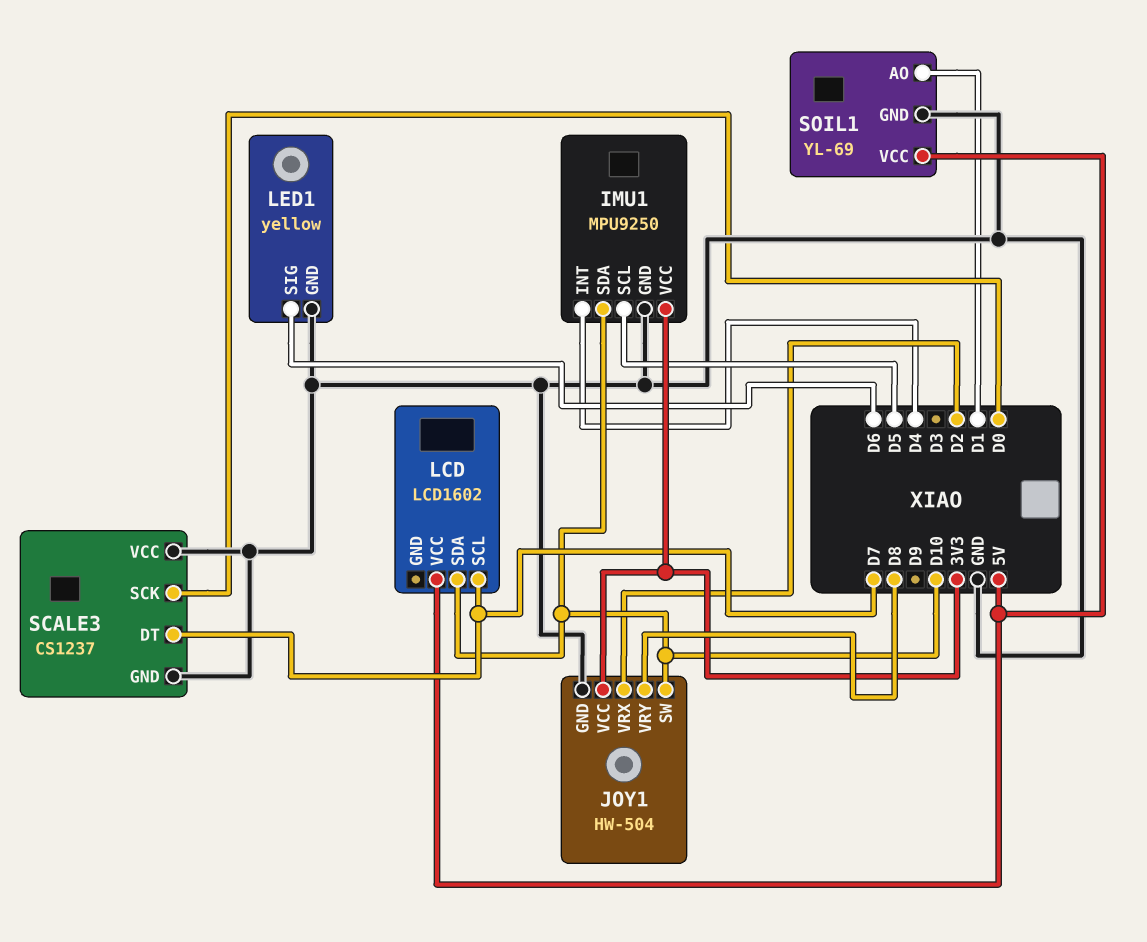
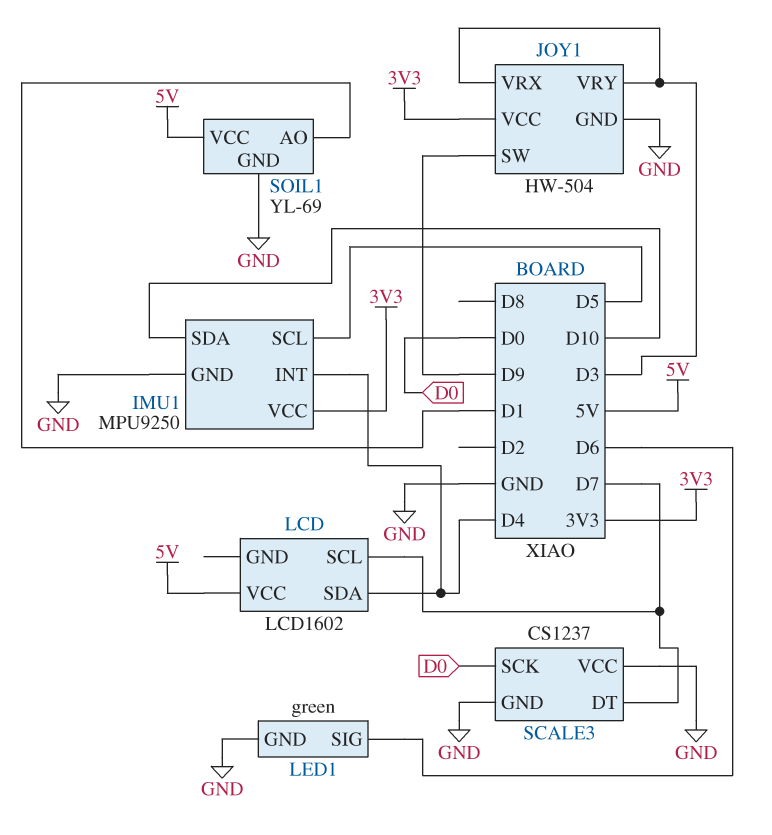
JOY1 pin SW: D10 -> D9
JOY1 pin VRX: D2 -> D3
JOY1 pin VRY: D8 -> D3
LCD pin SDA: D10 -> D4
LED1: yellow -> green

